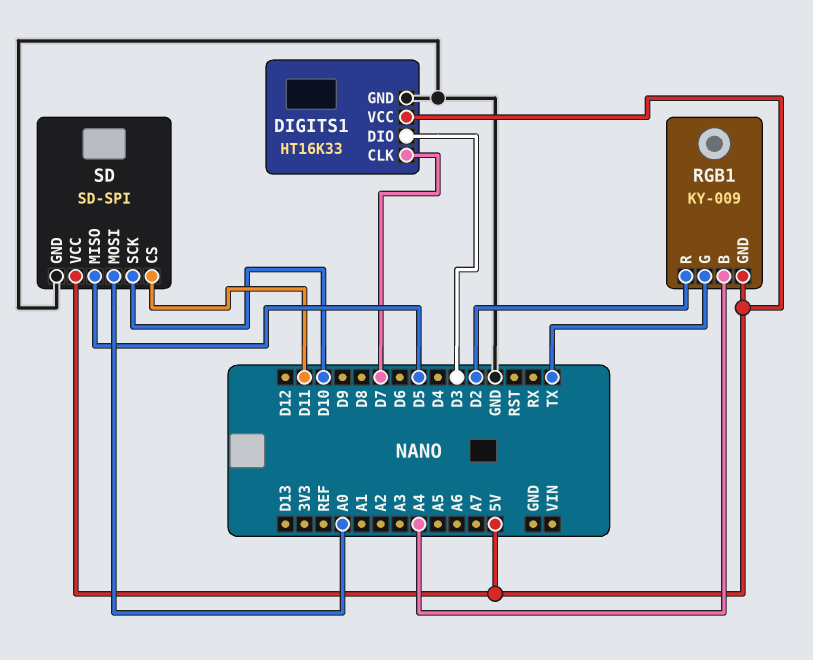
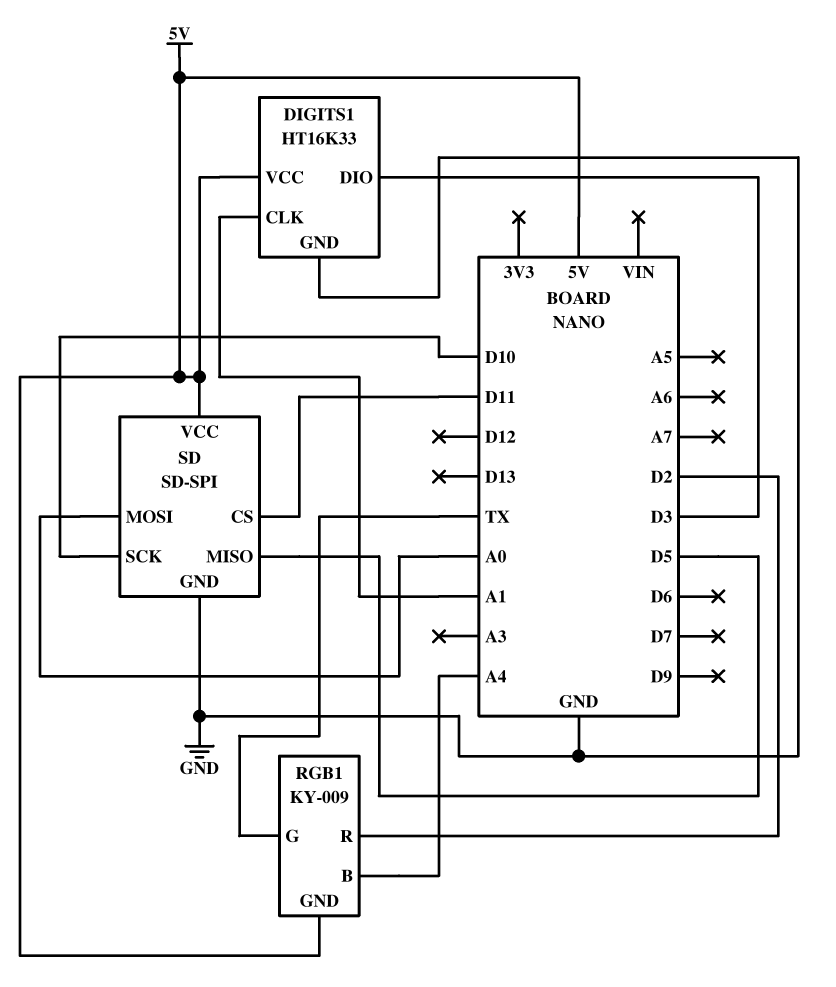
DIGITS1 pin CLK: D7 -> A1

